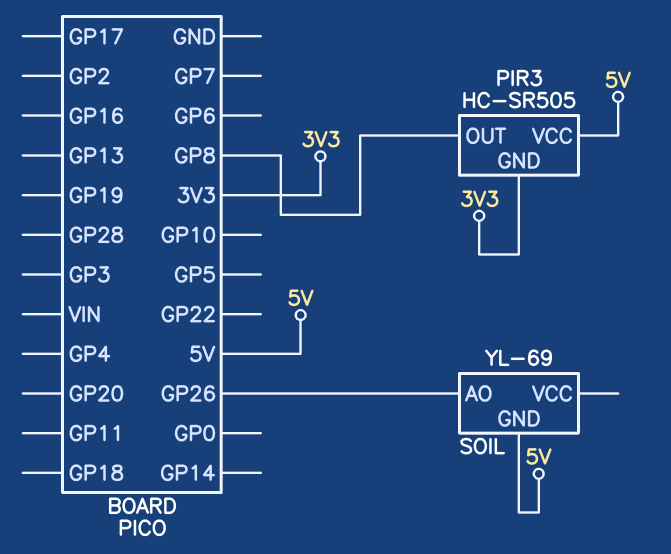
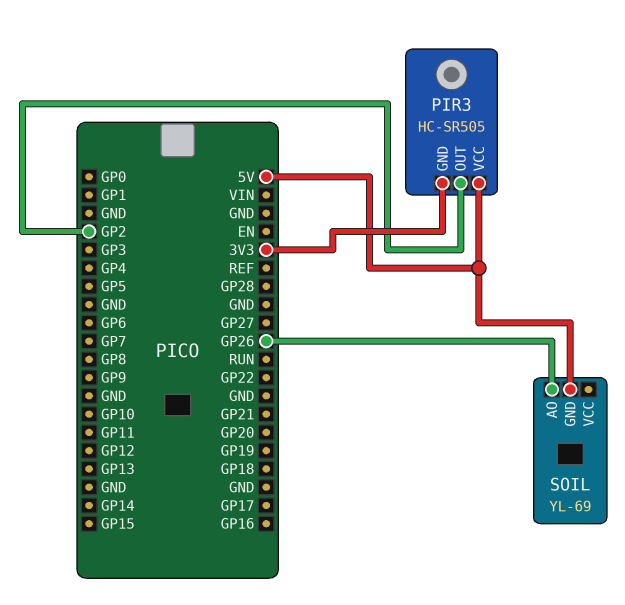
PIR3 pin OUT: GP8 -> GP2

